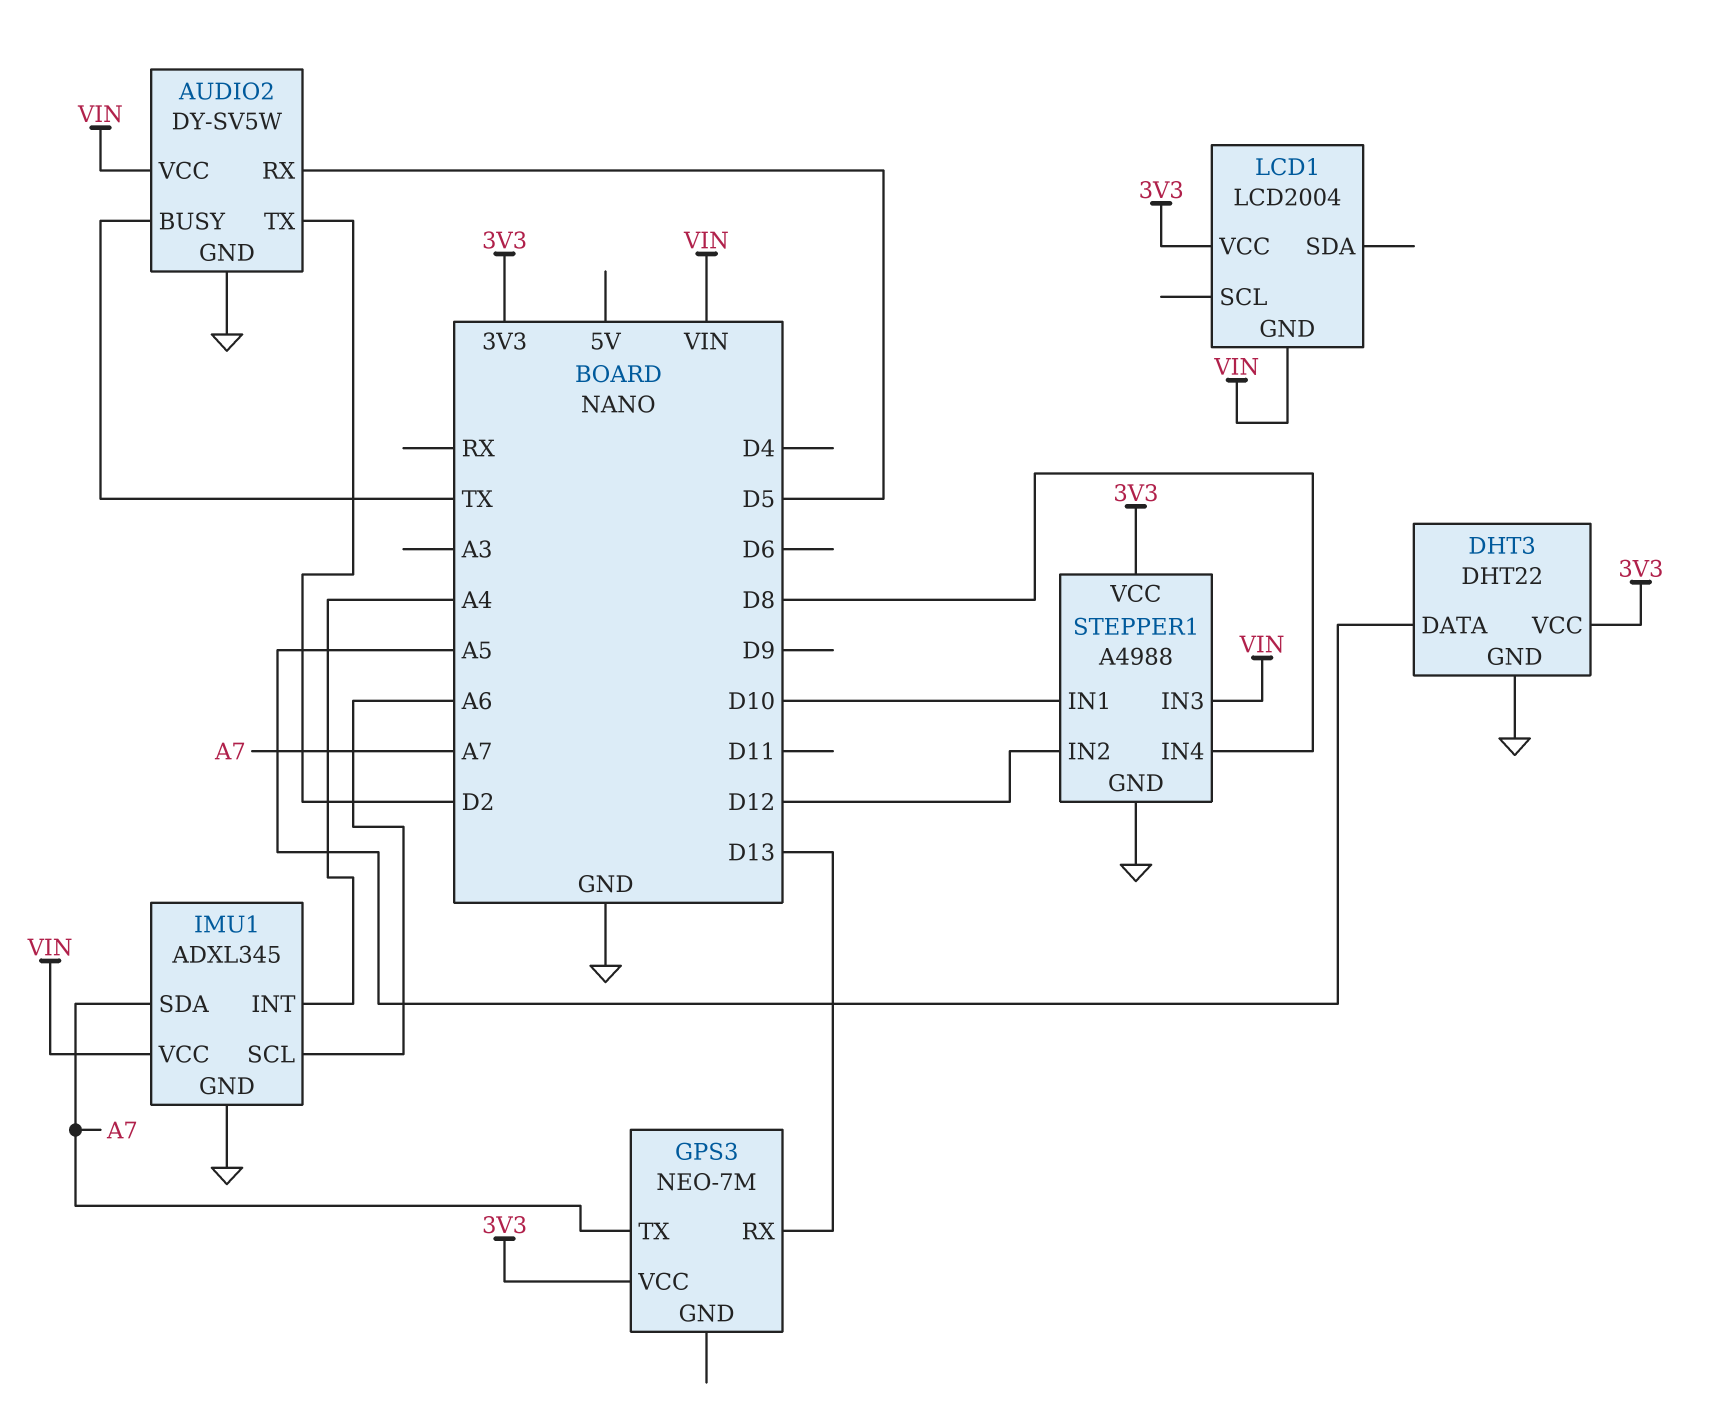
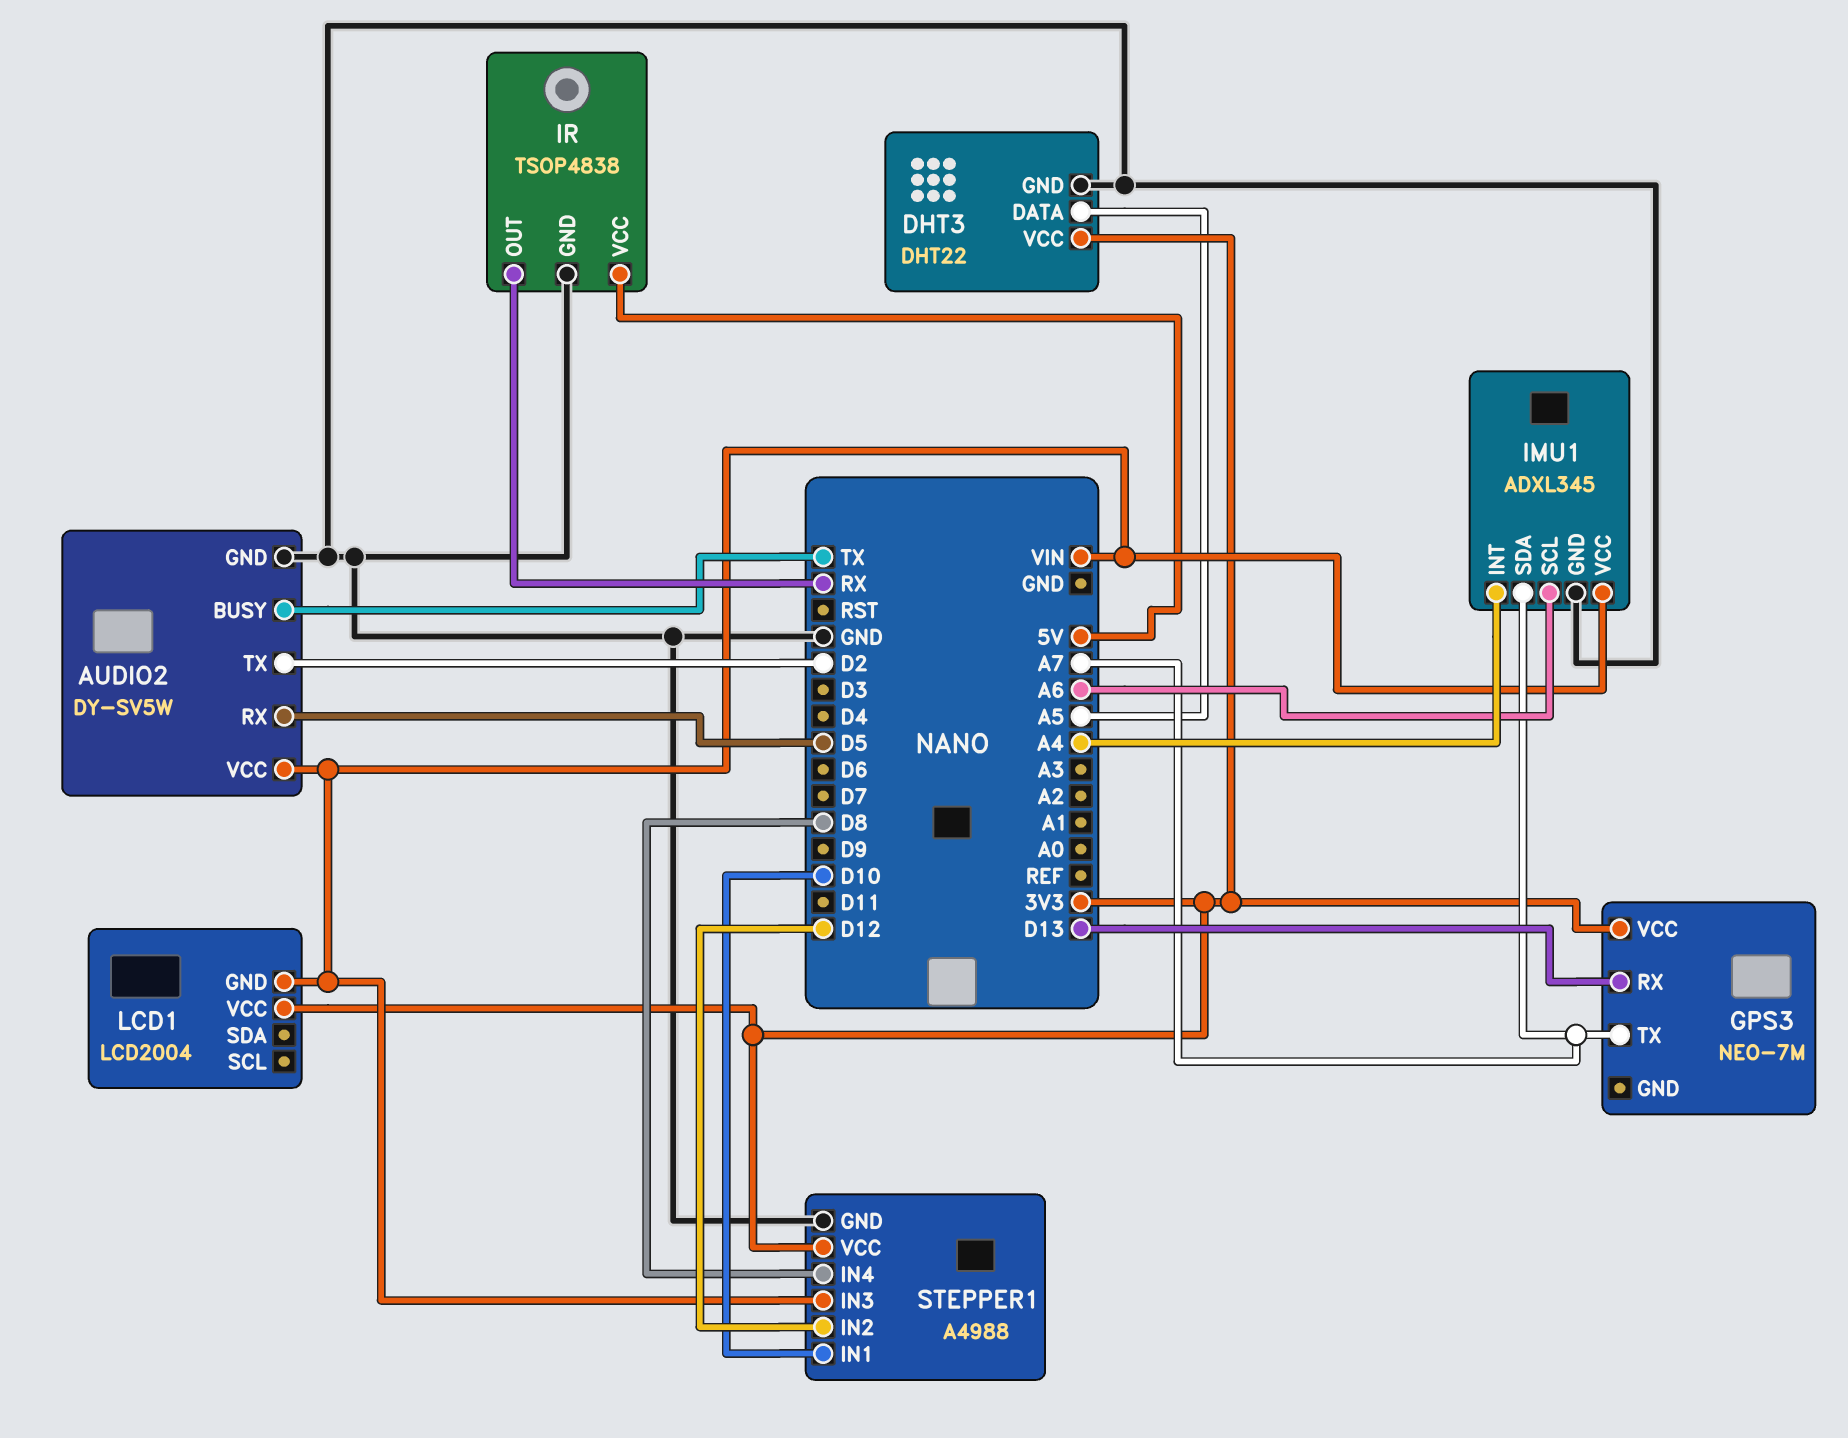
IR: none -> TSOP4838
IR pin GND: none -> GND
IR pin OUT: none -> RX
IR pin VCC: none -> 5V

